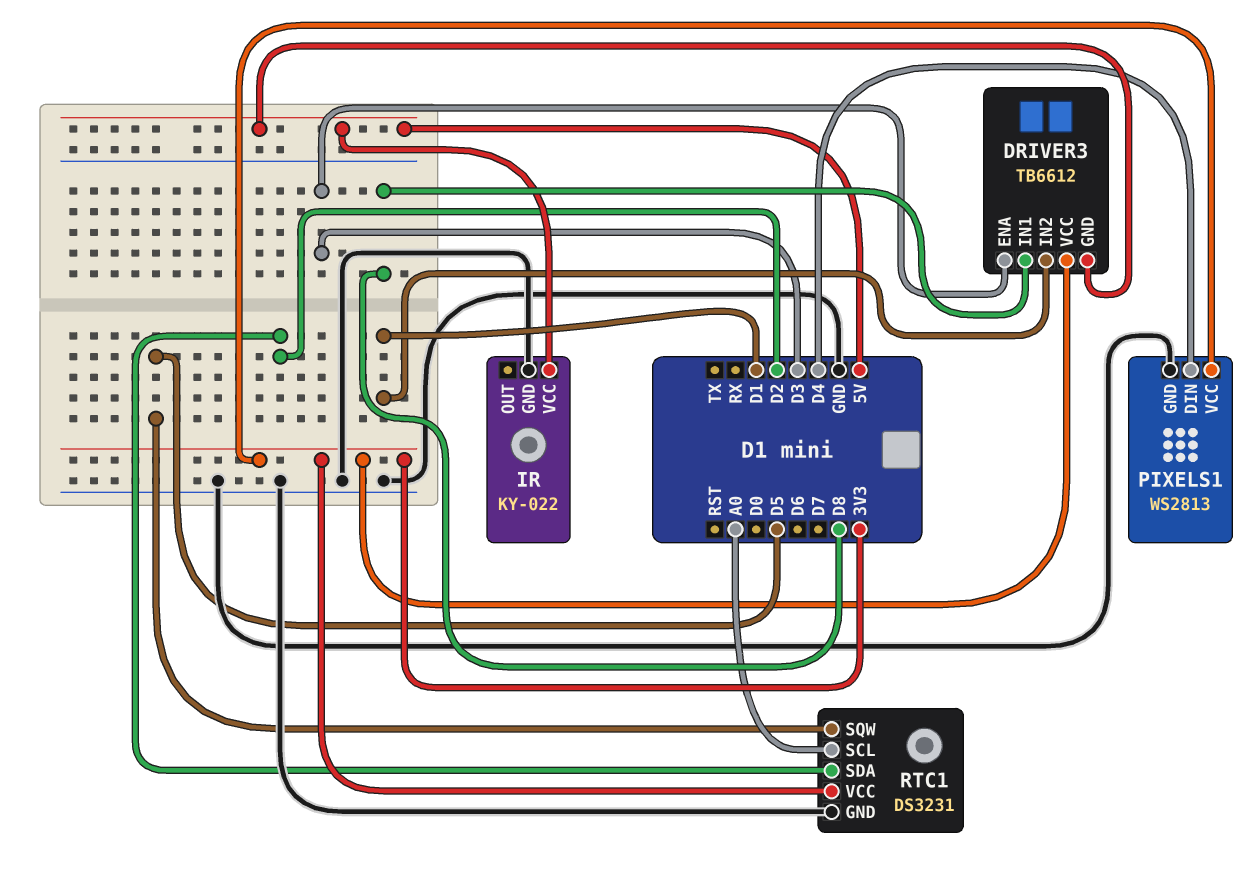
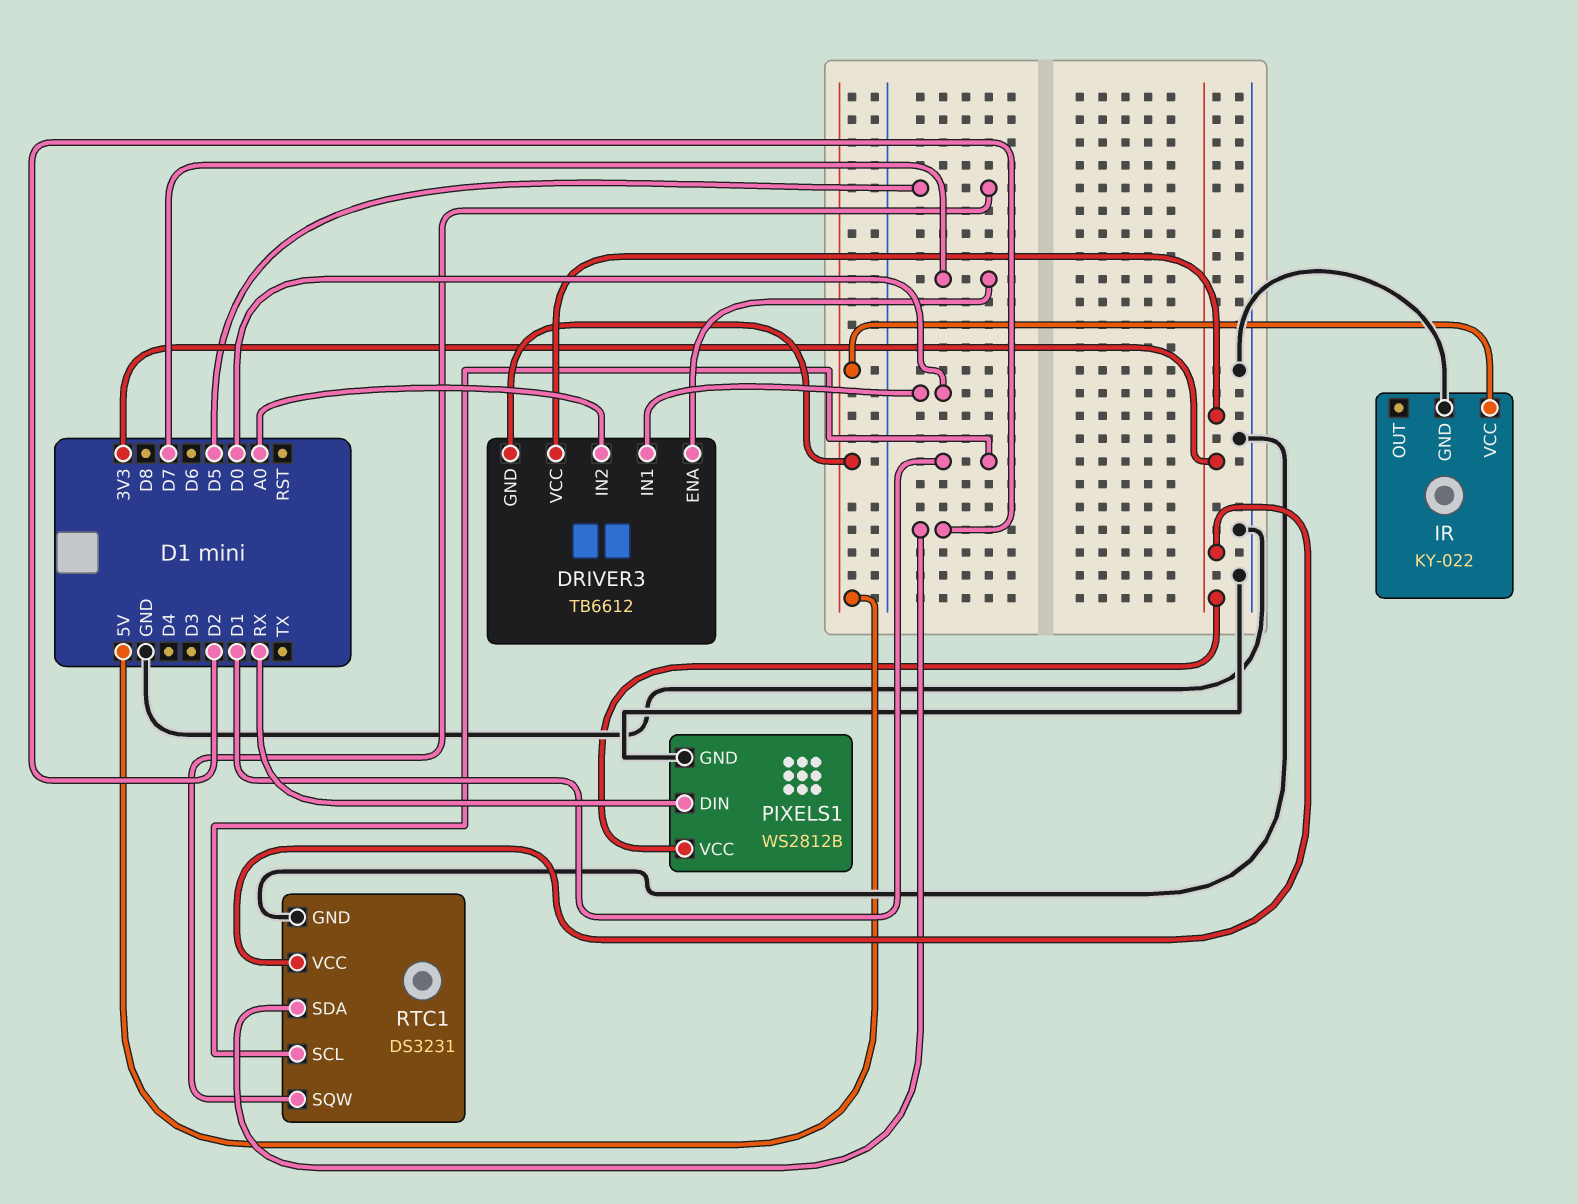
DRIVER3 pin ENA: D3 -> D7
DRIVER3 pin IN1: D8 -> D0
DRIVER3 pin IN2: D1 -> A0
PIXELS1: WS2813 -> WS2812B
PIXELS1 pin DIN: D4 -> RX
RTC1 pin SCL: A0 -> D1

